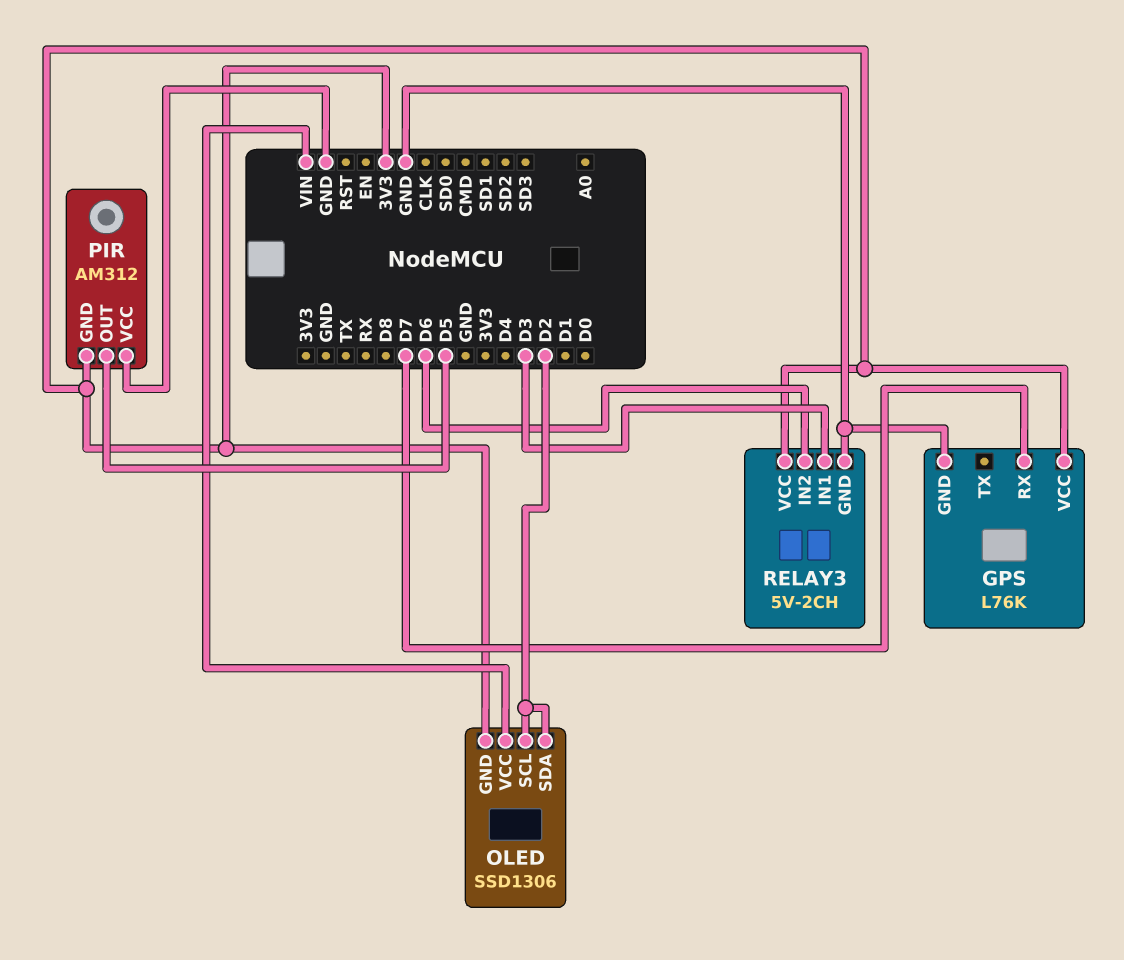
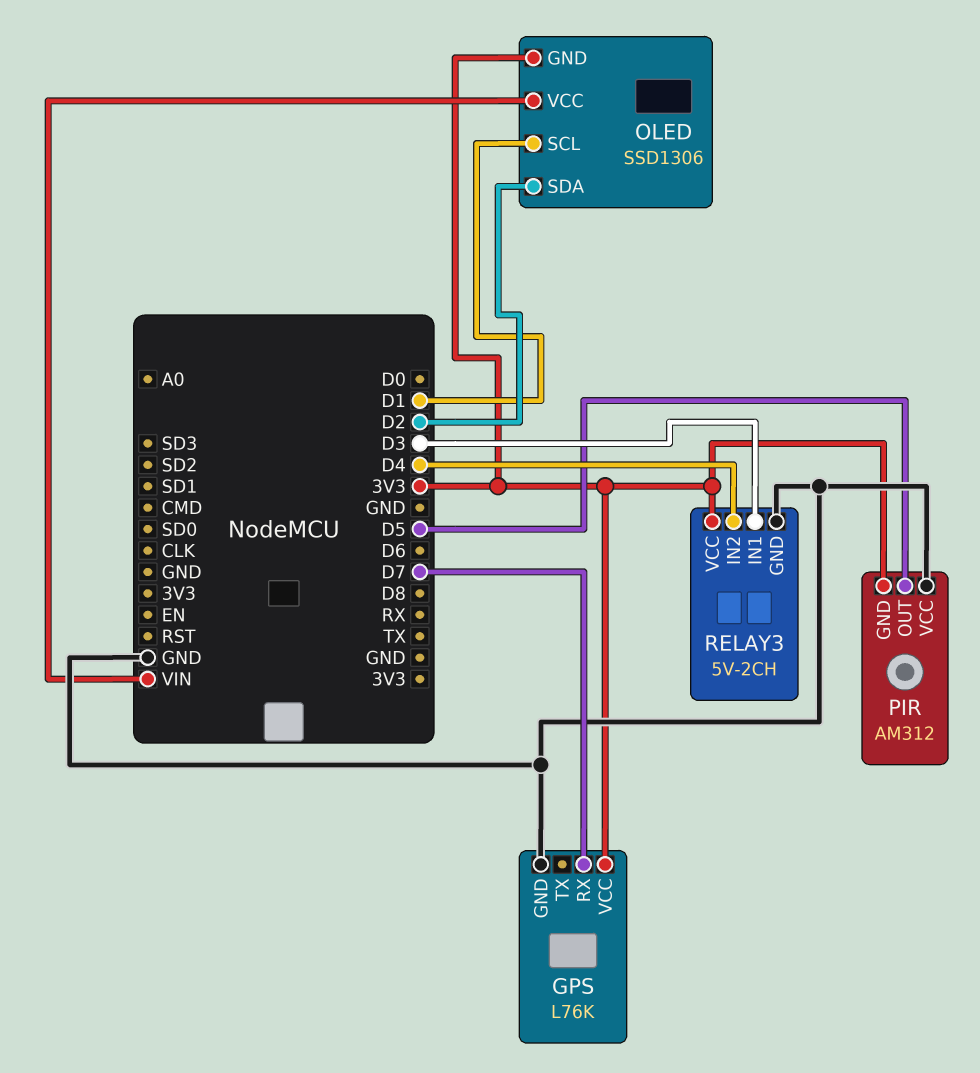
OLED pin SCL: D2 -> D1
RELAY3 pin IN2: D6 -> D4

